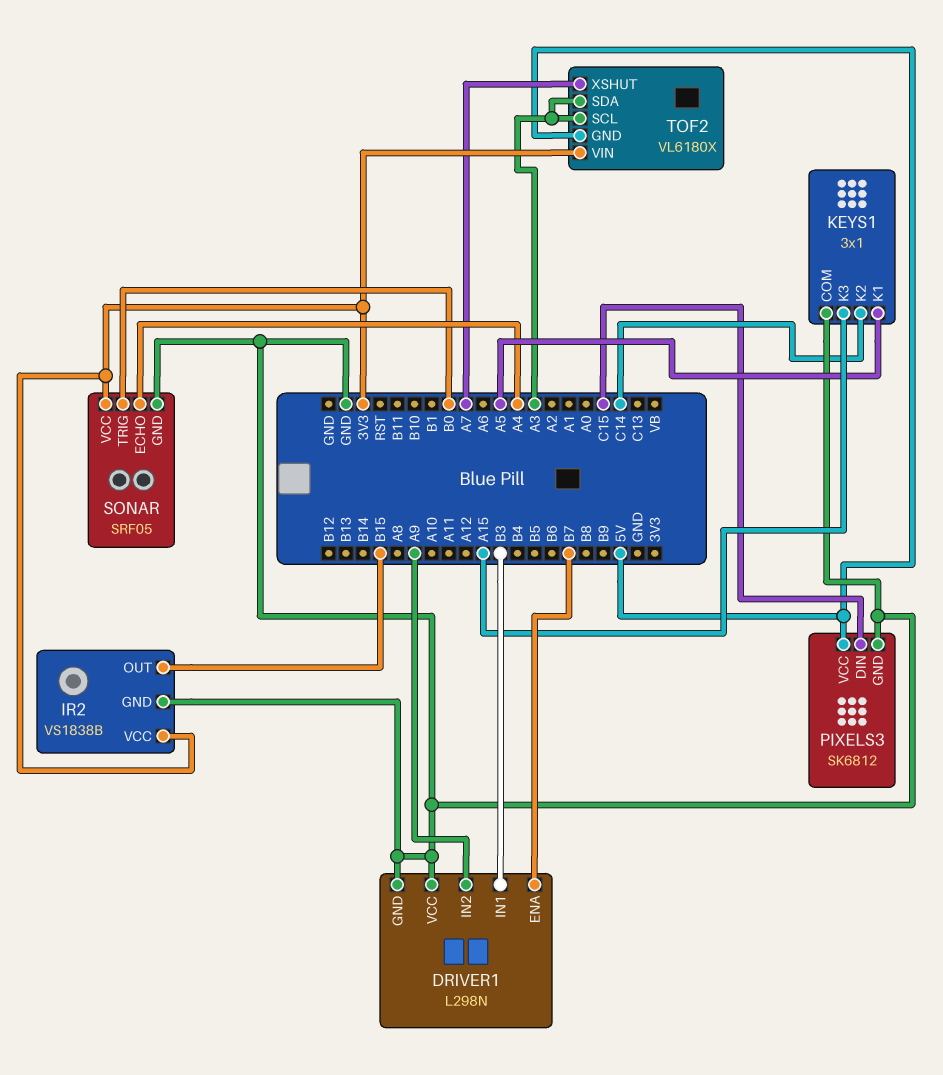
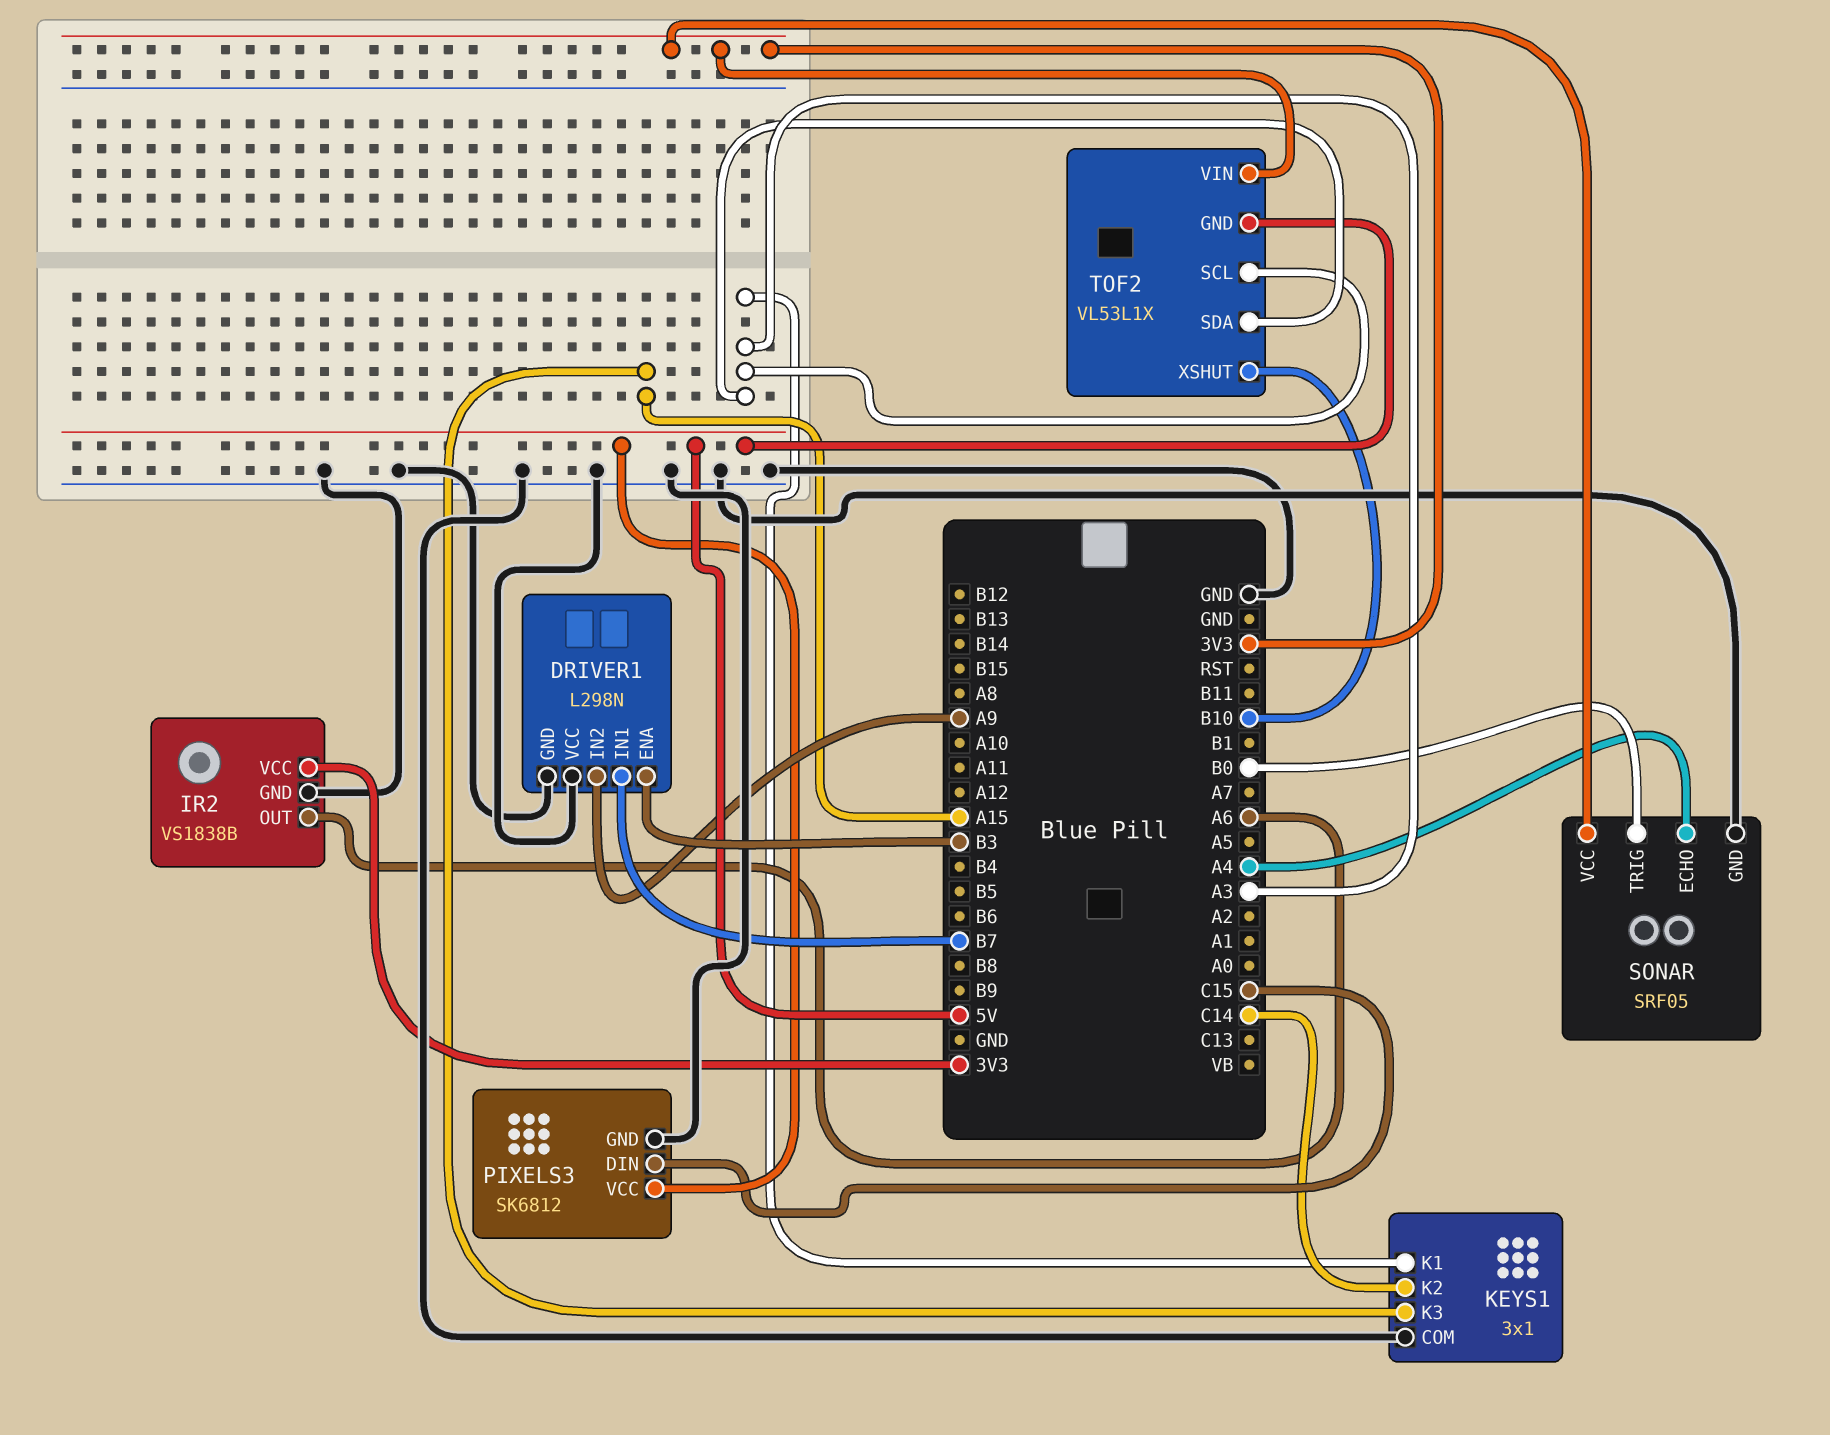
DRIVER1 pin ENA: B7 -> B3
DRIVER1 pin IN1: B3 -> B7
IR2 pin OUT: B15 -> A6
KEYS1 pin K1: A5 -> A3
TOF2: VL6180X -> VL53L1X
TOF2 pin XSHUT: A7 -> B10

